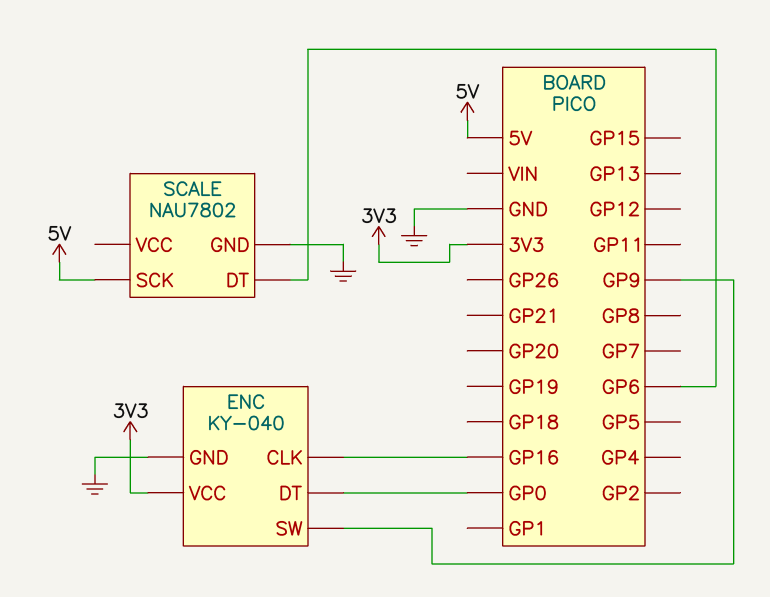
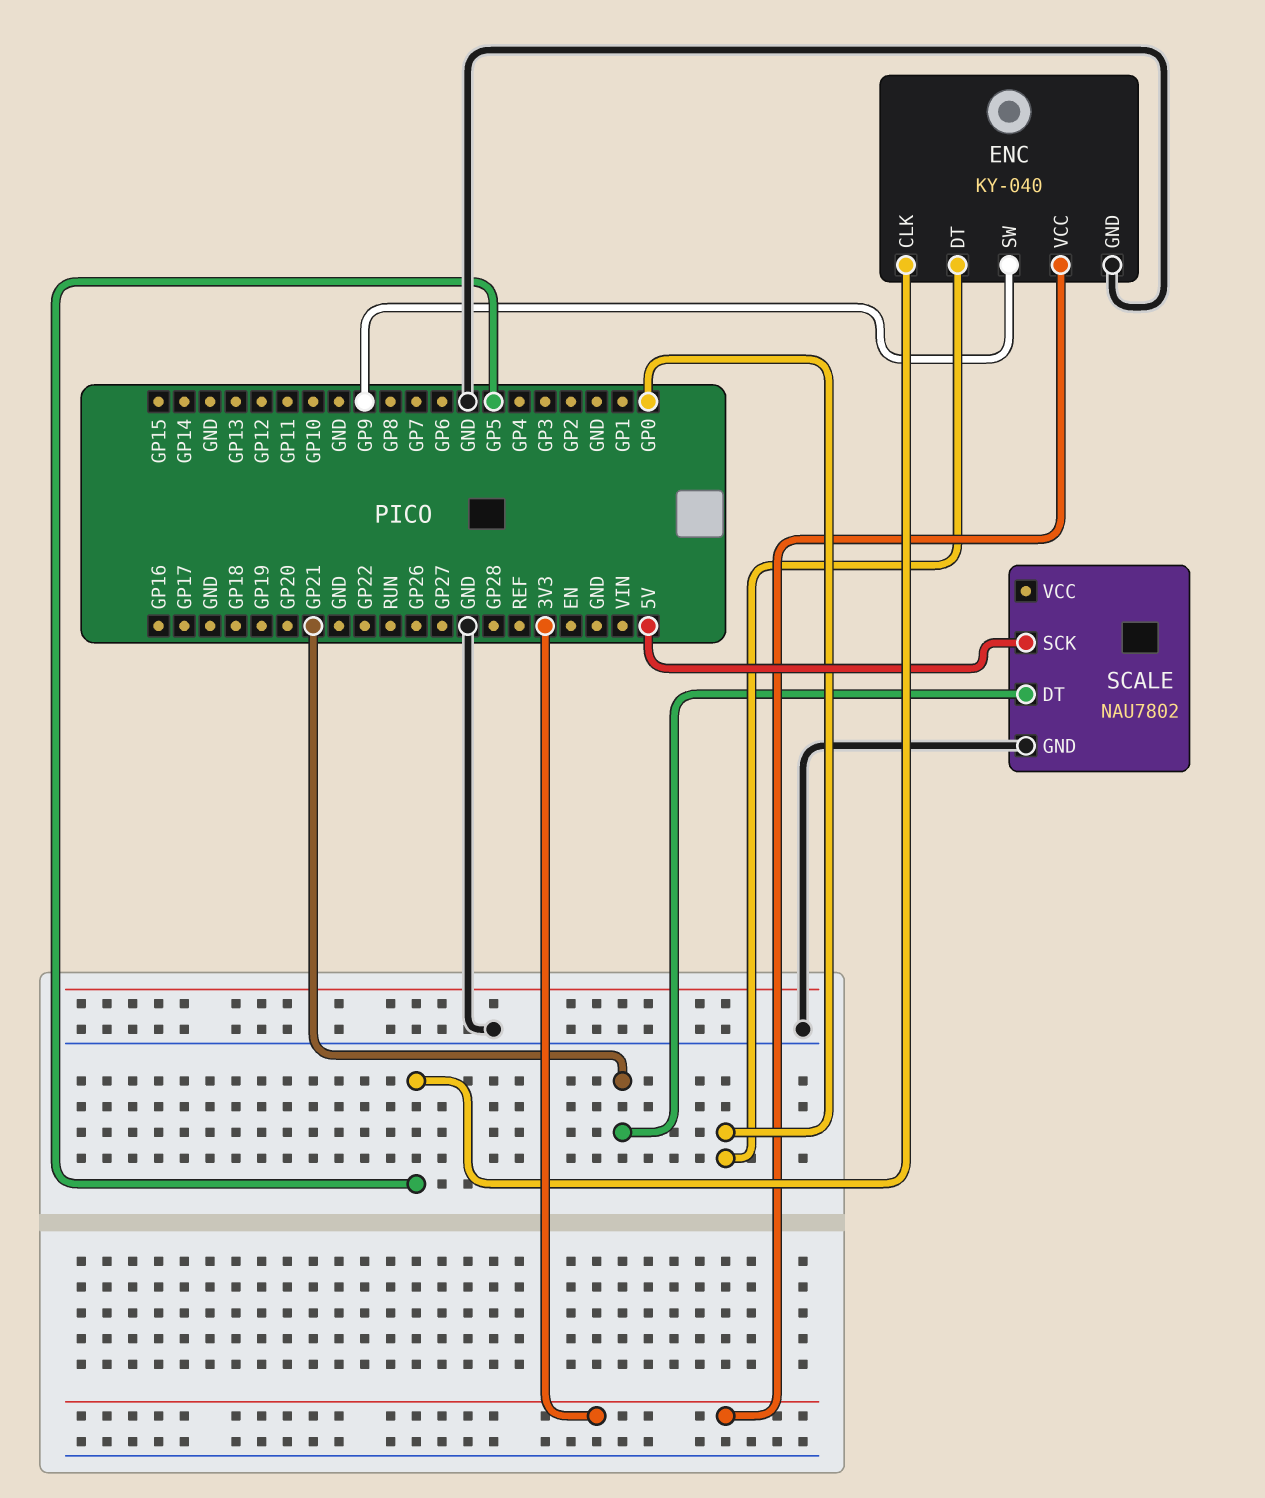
ENC pin CLK: GP16 -> GP5
SCALE pin DT: GP6 -> GP21

